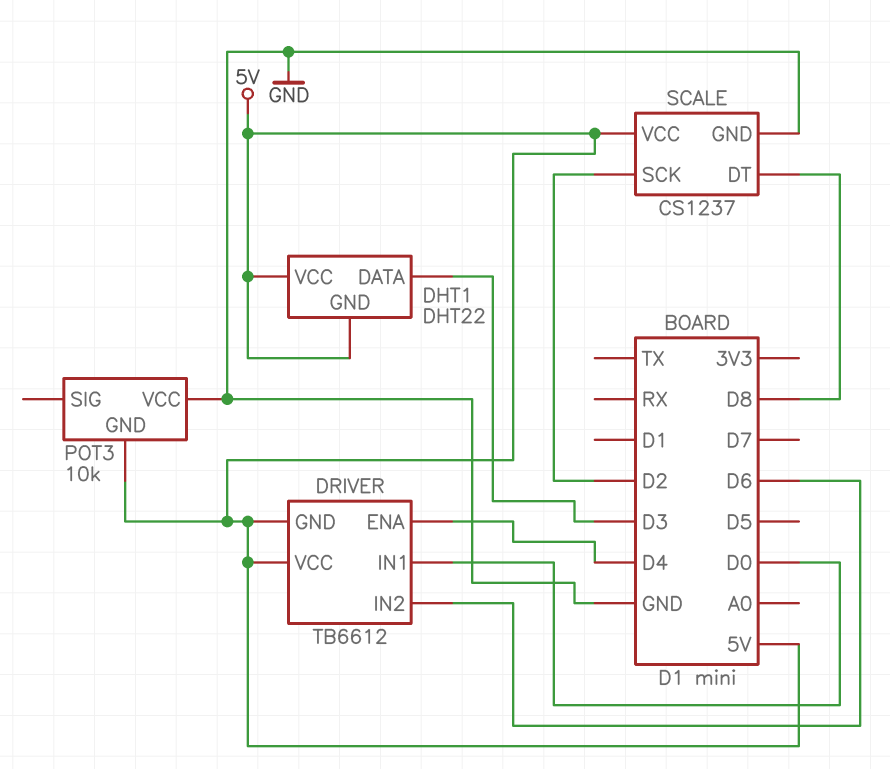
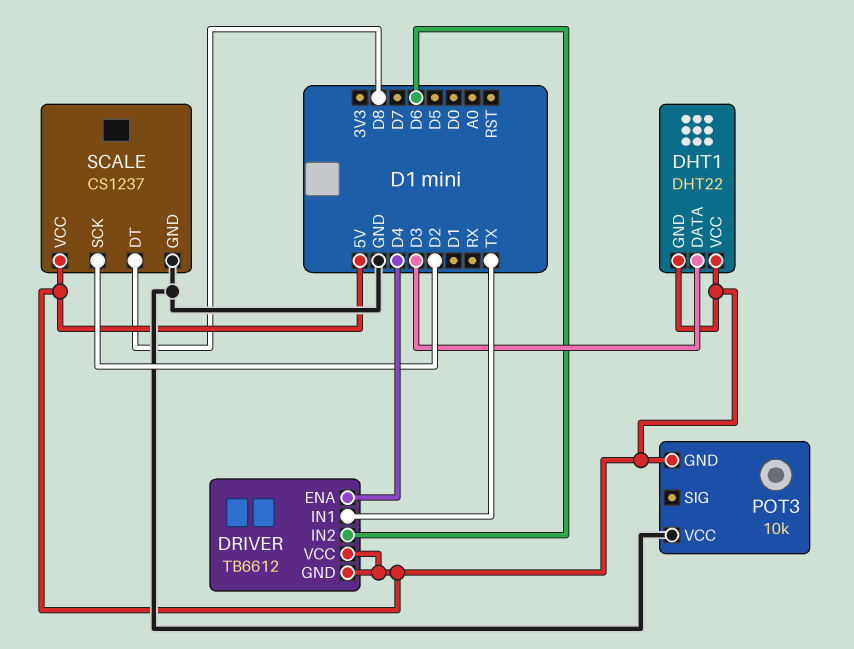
DRIVER pin IN1: D0 -> TX

